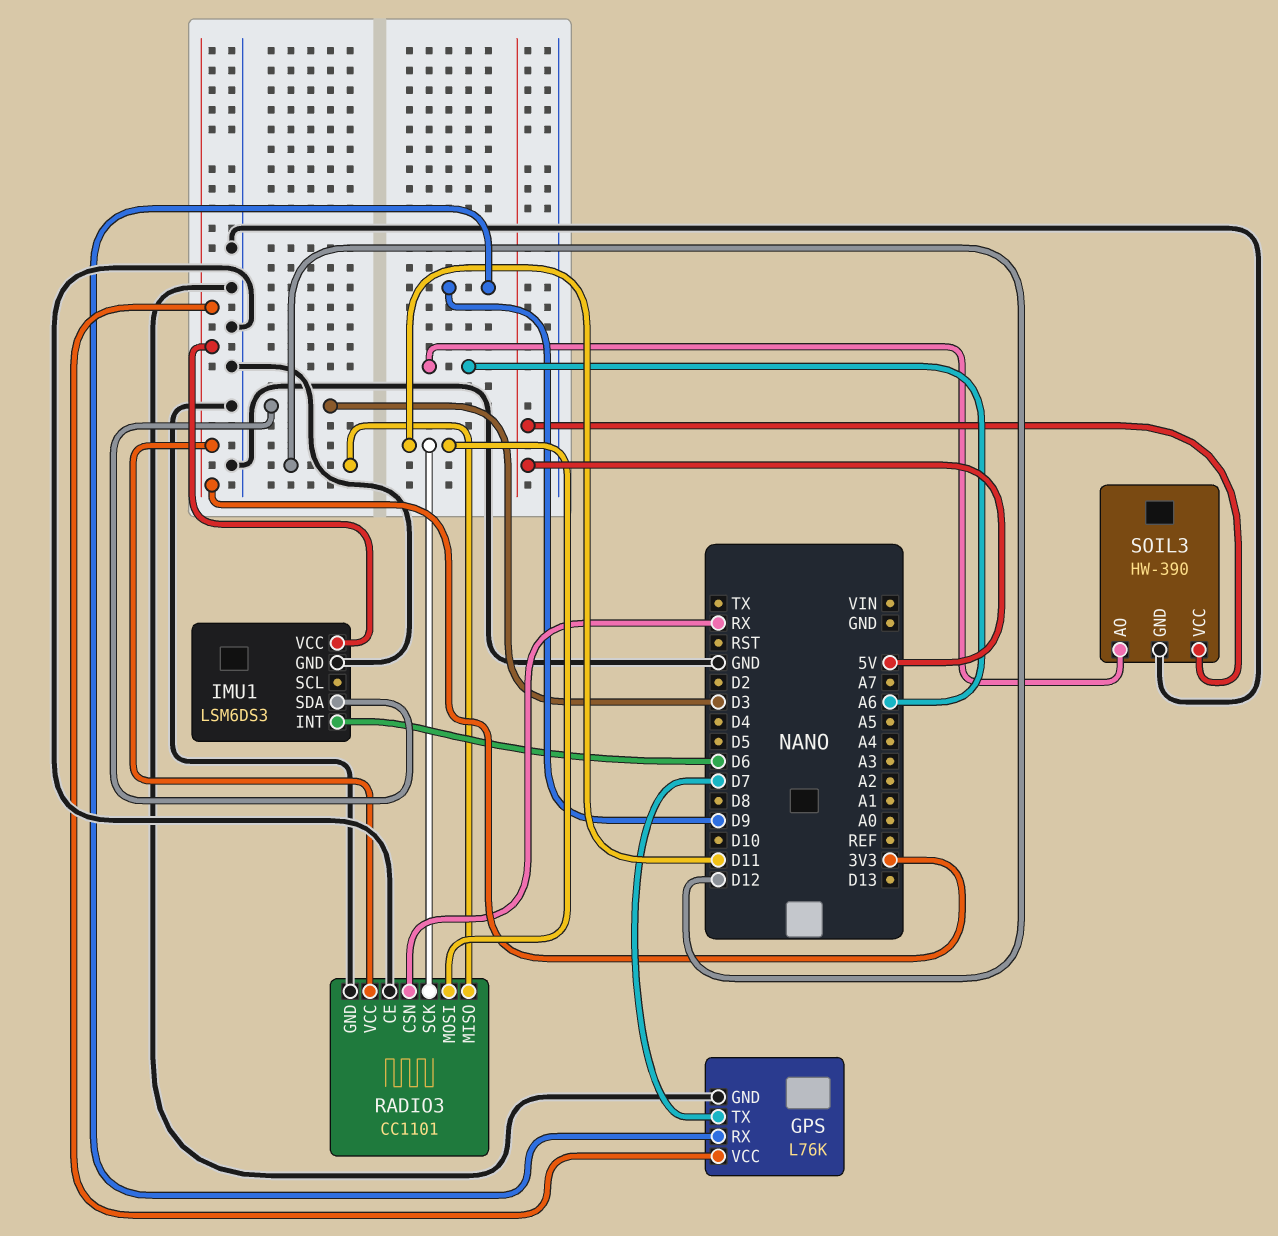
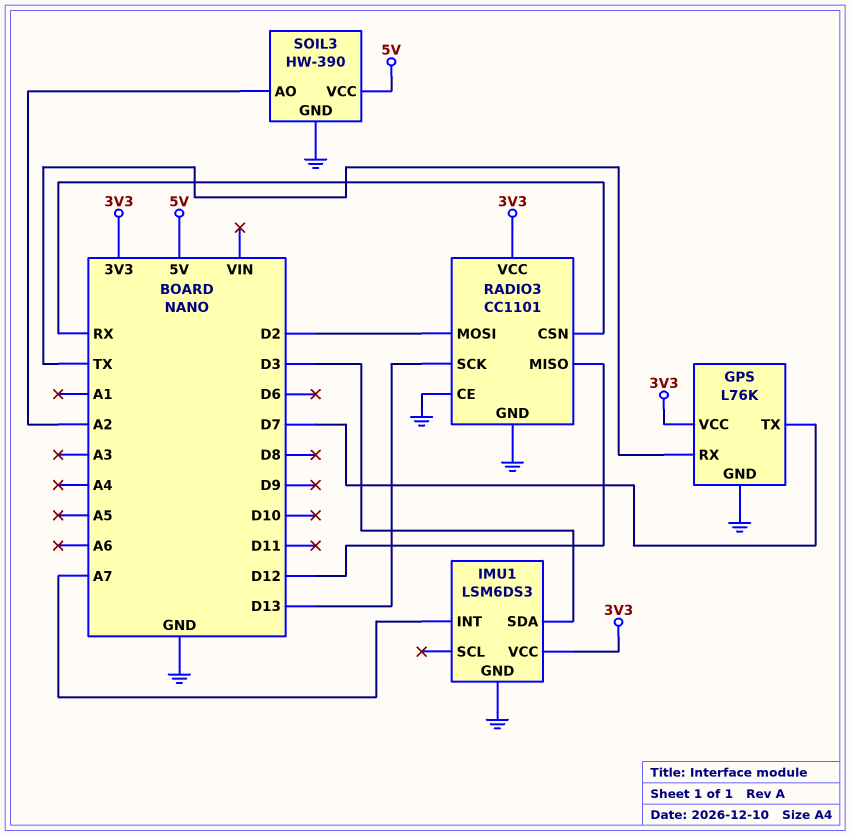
GPS pin RX: D9 -> TX
IMU1 pin INT: D6 -> A7
RADIO3 pin MOSI: D11 -> D2
RADIO3 pin SCK: D11 -> D13
SOIL3 pin AO: A6 -> A2

